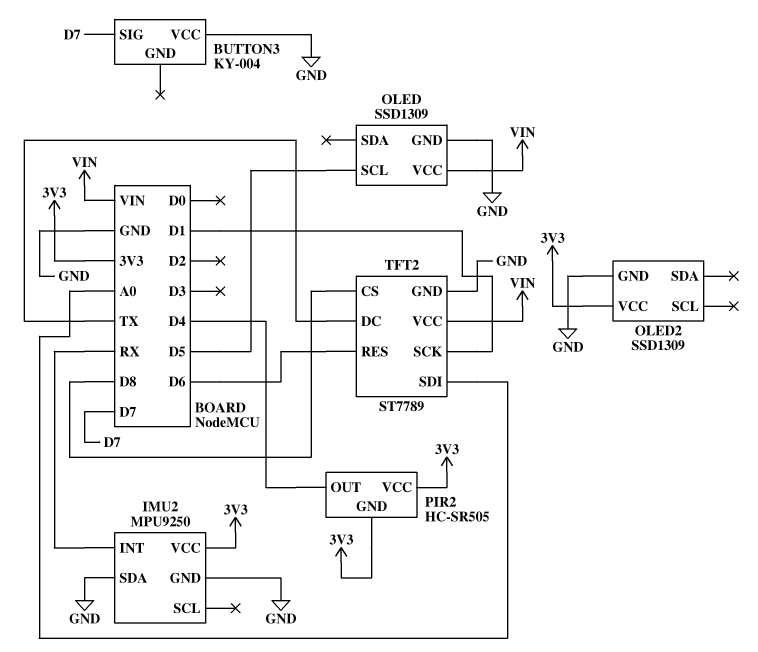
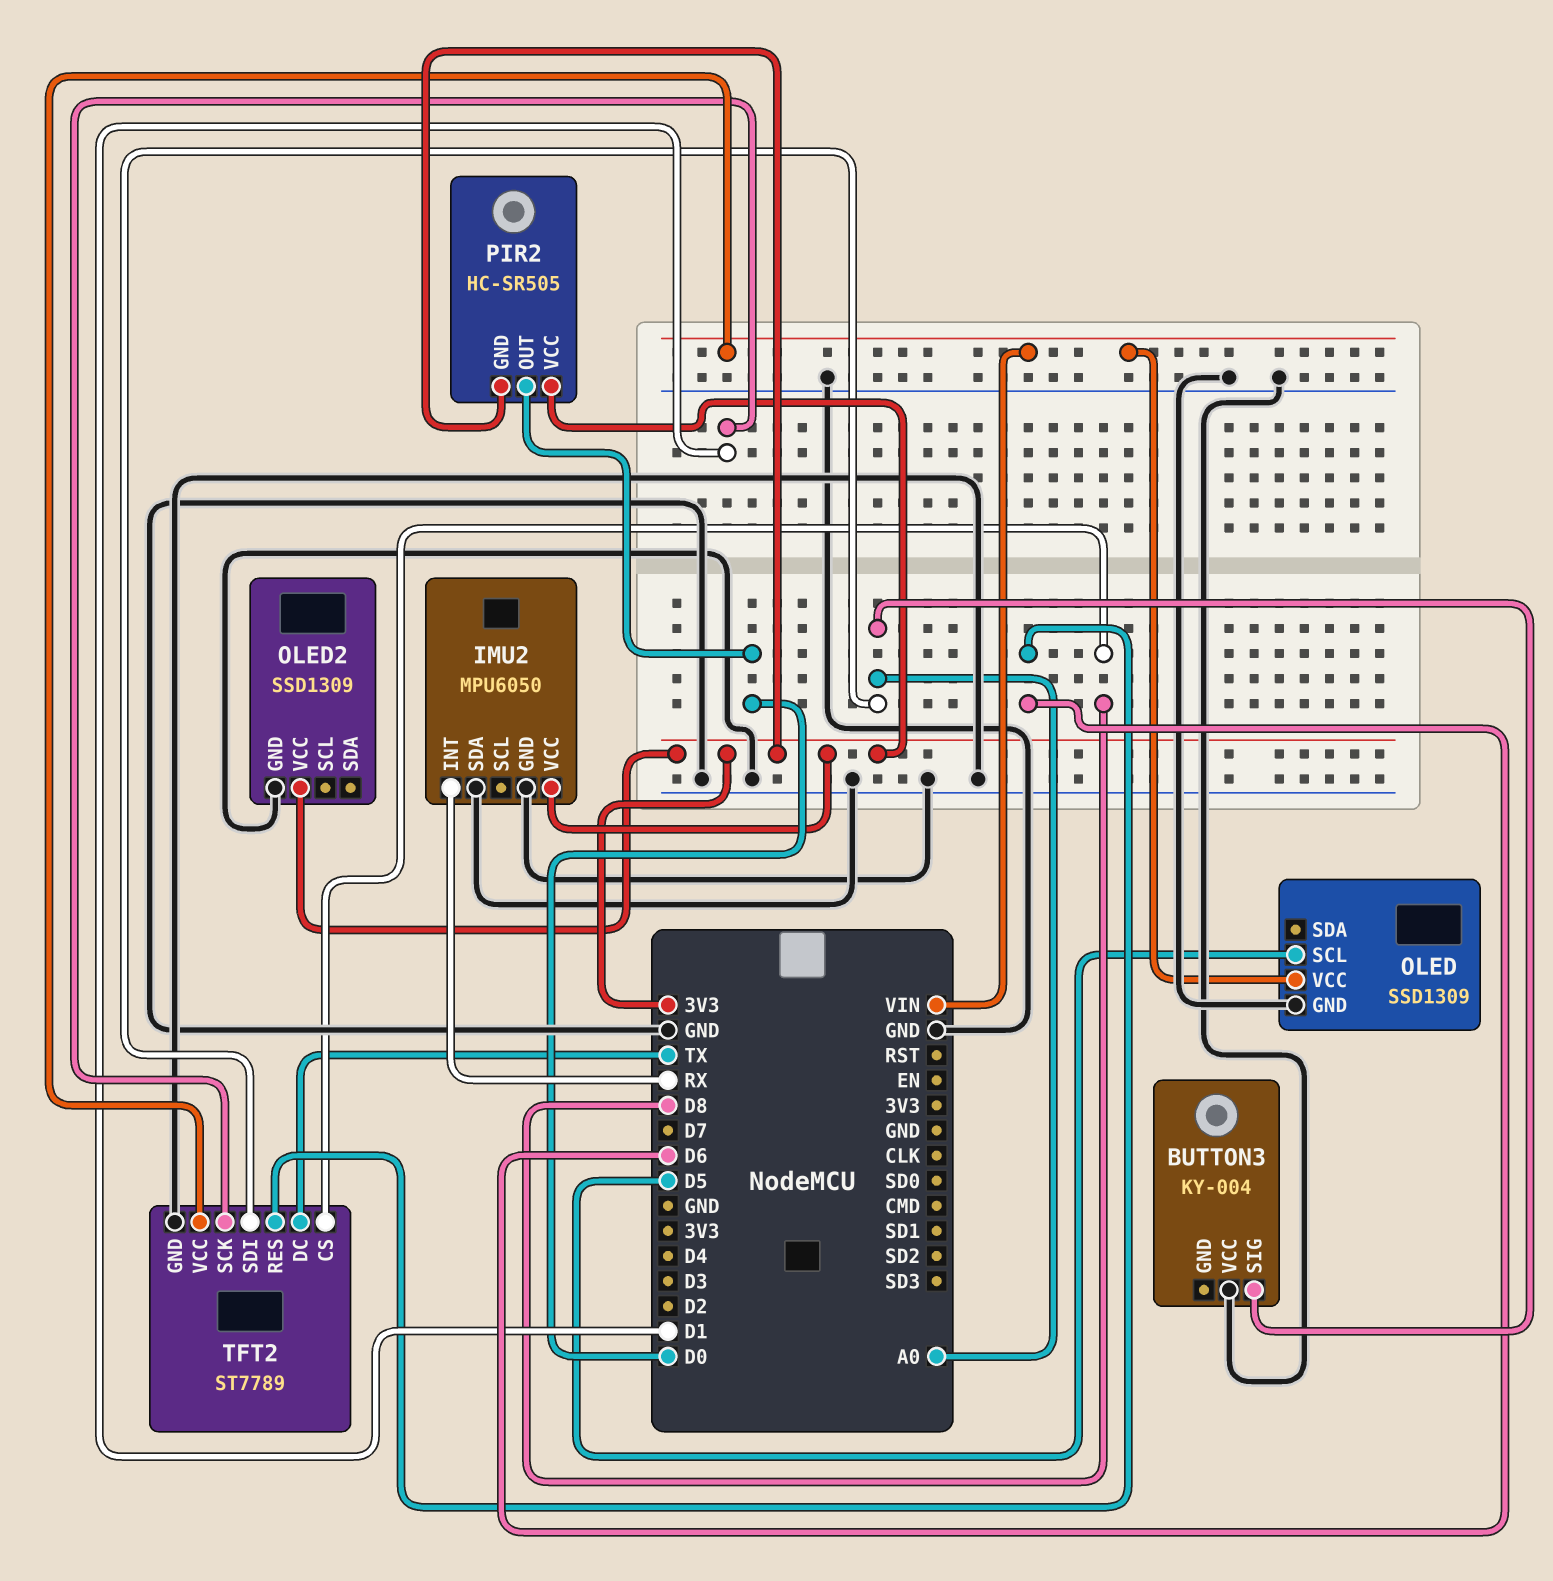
BUTTON3 pin SIG: D7 -> A0
IMU2: MPU9250 -> MPU6050
PIR2 pin OUT: D4 -> D0

